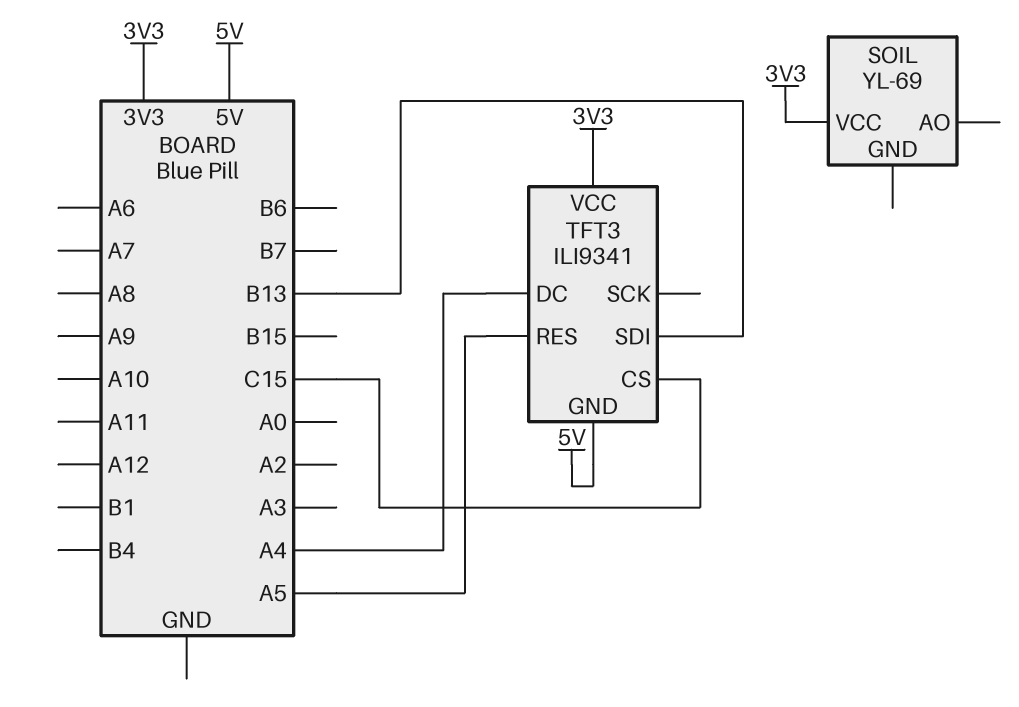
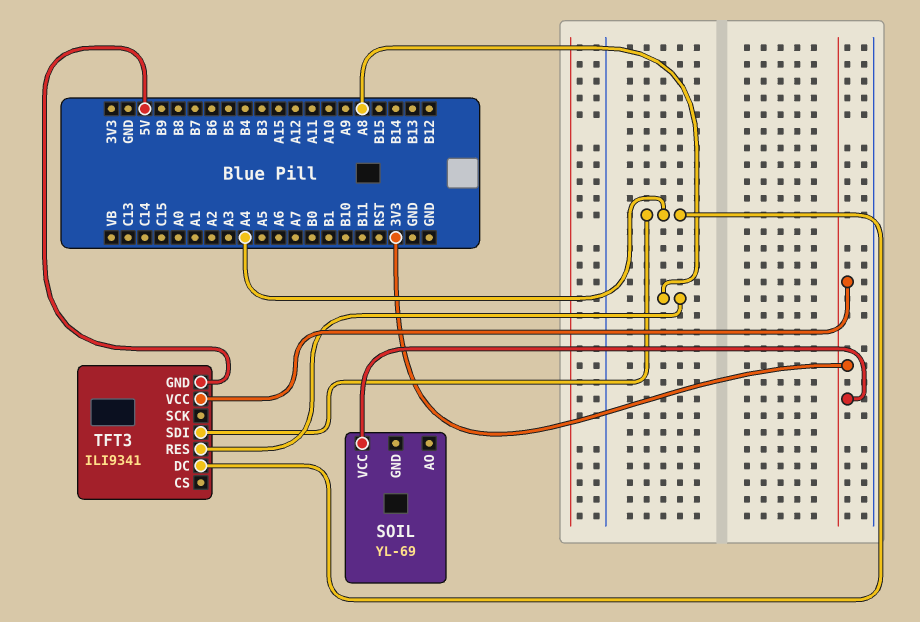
TFT3 pin CS: C15 -> none
TFT3 pin RES: A5 -> A8
TFT3 pin SDI: B13 -> A4

